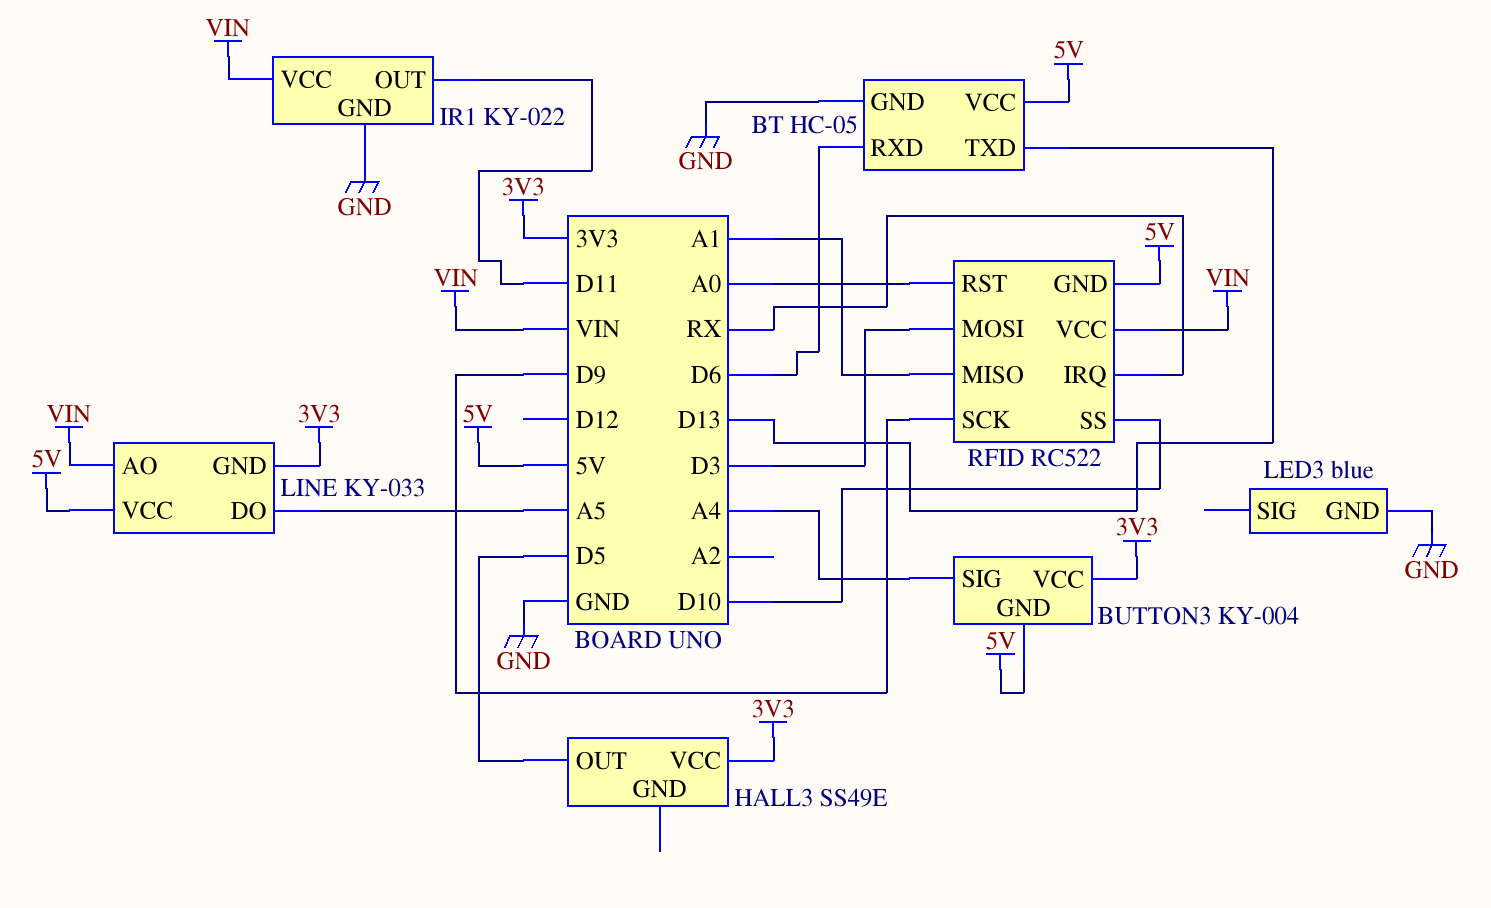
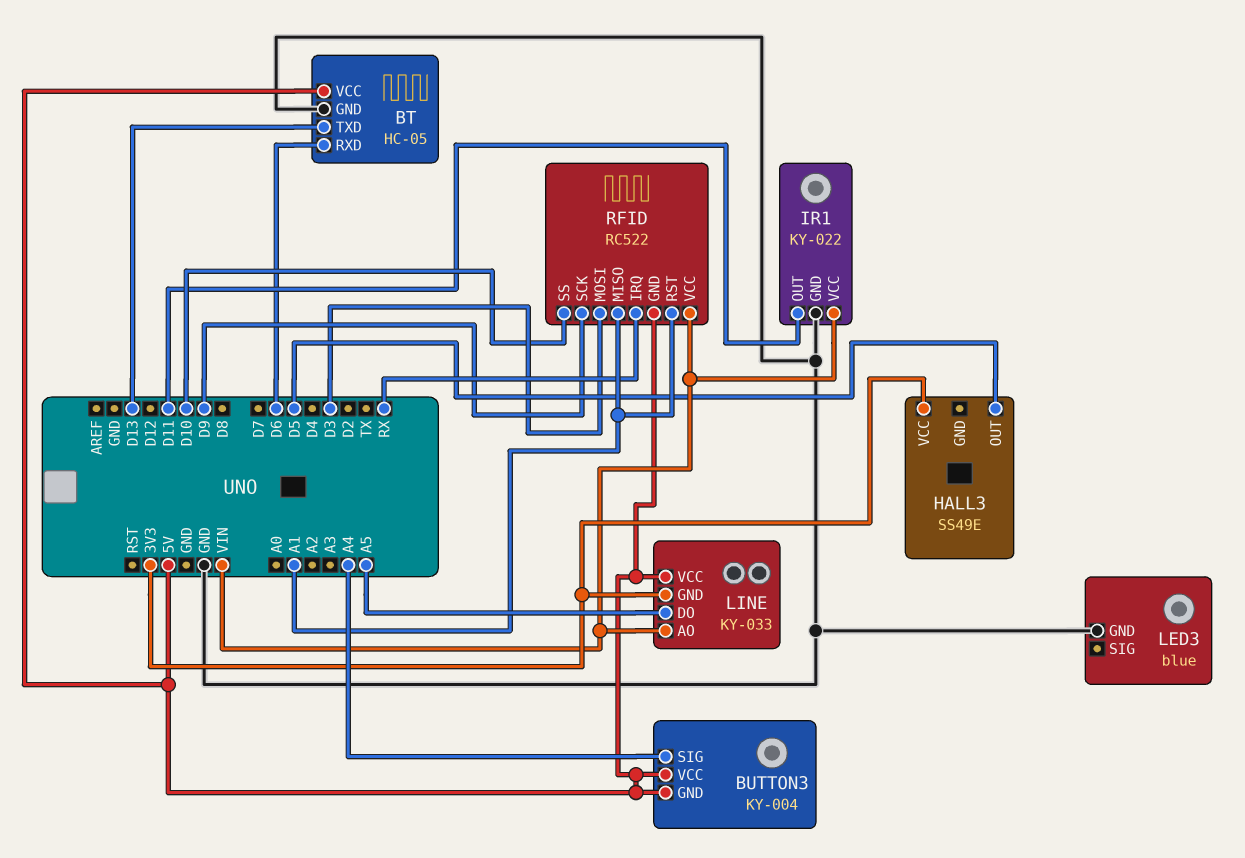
BUTTON3 pin VCC: 3V3 -> 5V
RFID pin RST: A0 -> A1

